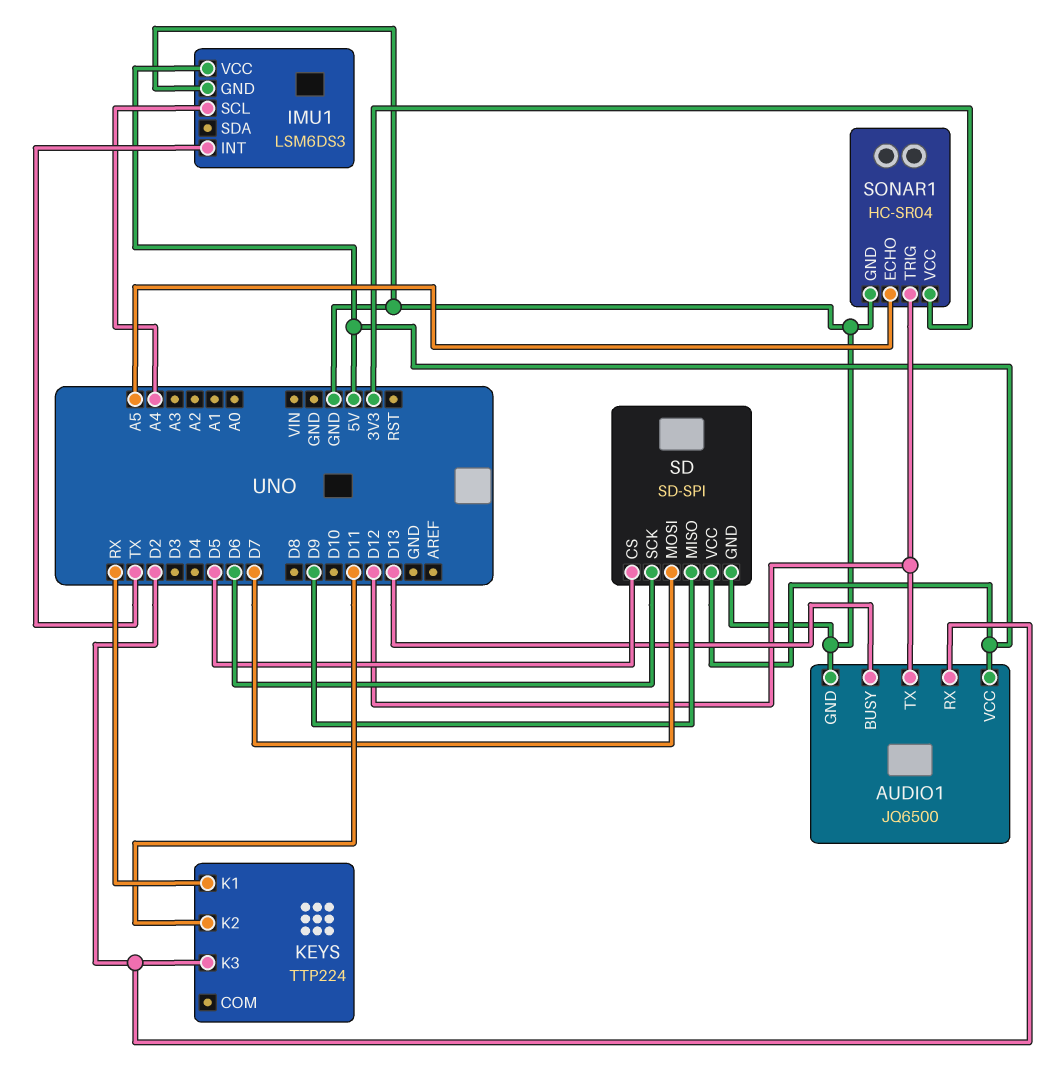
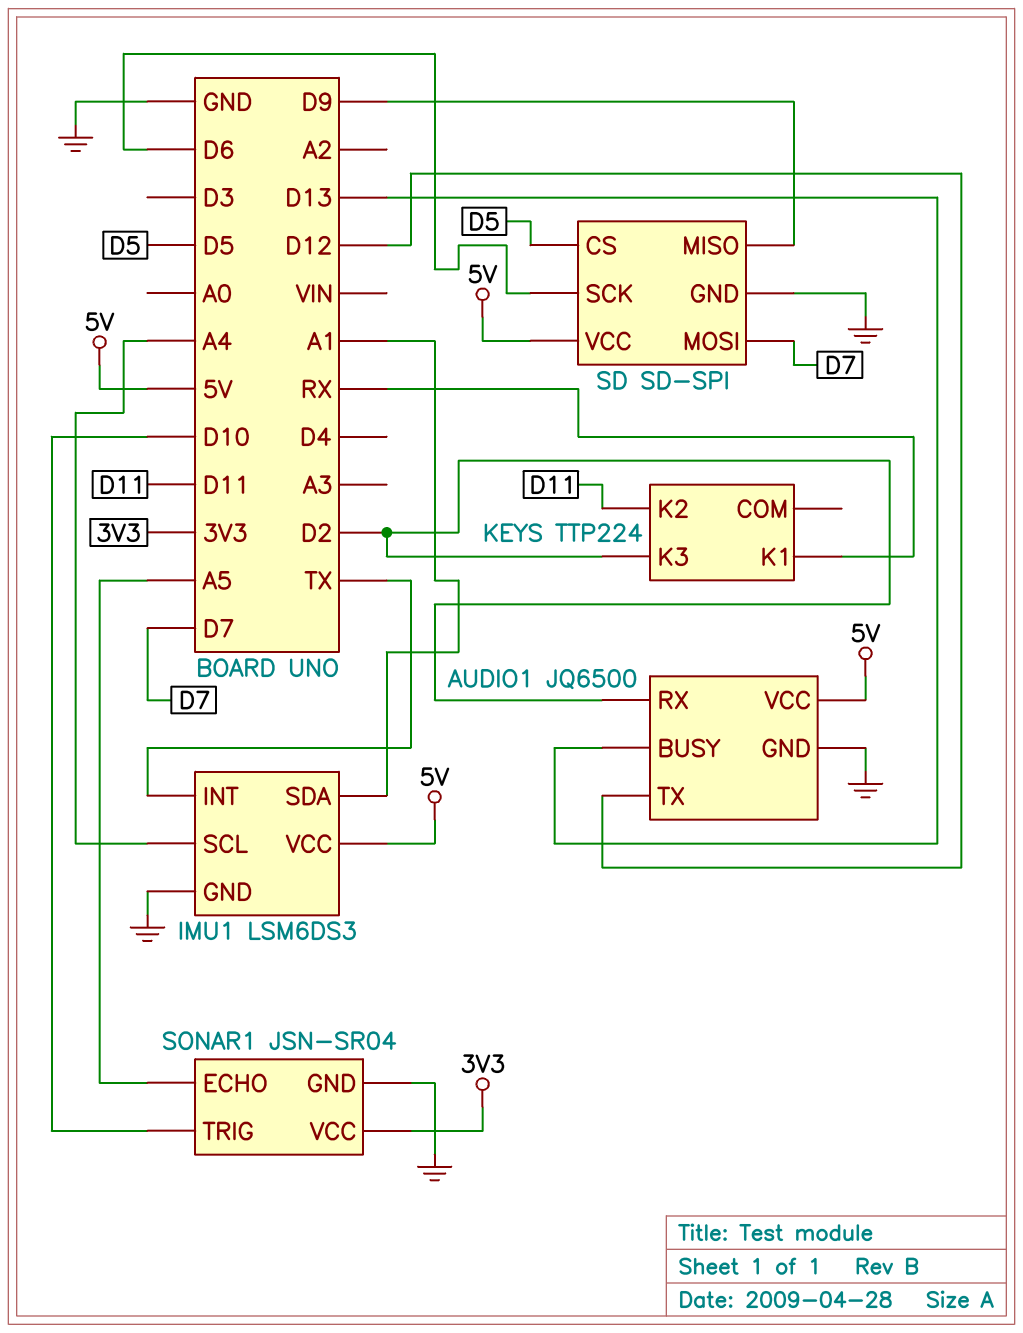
IMU1 pin SDA: none -> A1
SONAR1: HC-SR04 -> JSN-SR04
SONAR1 pin TRIG: D12 -> D10

